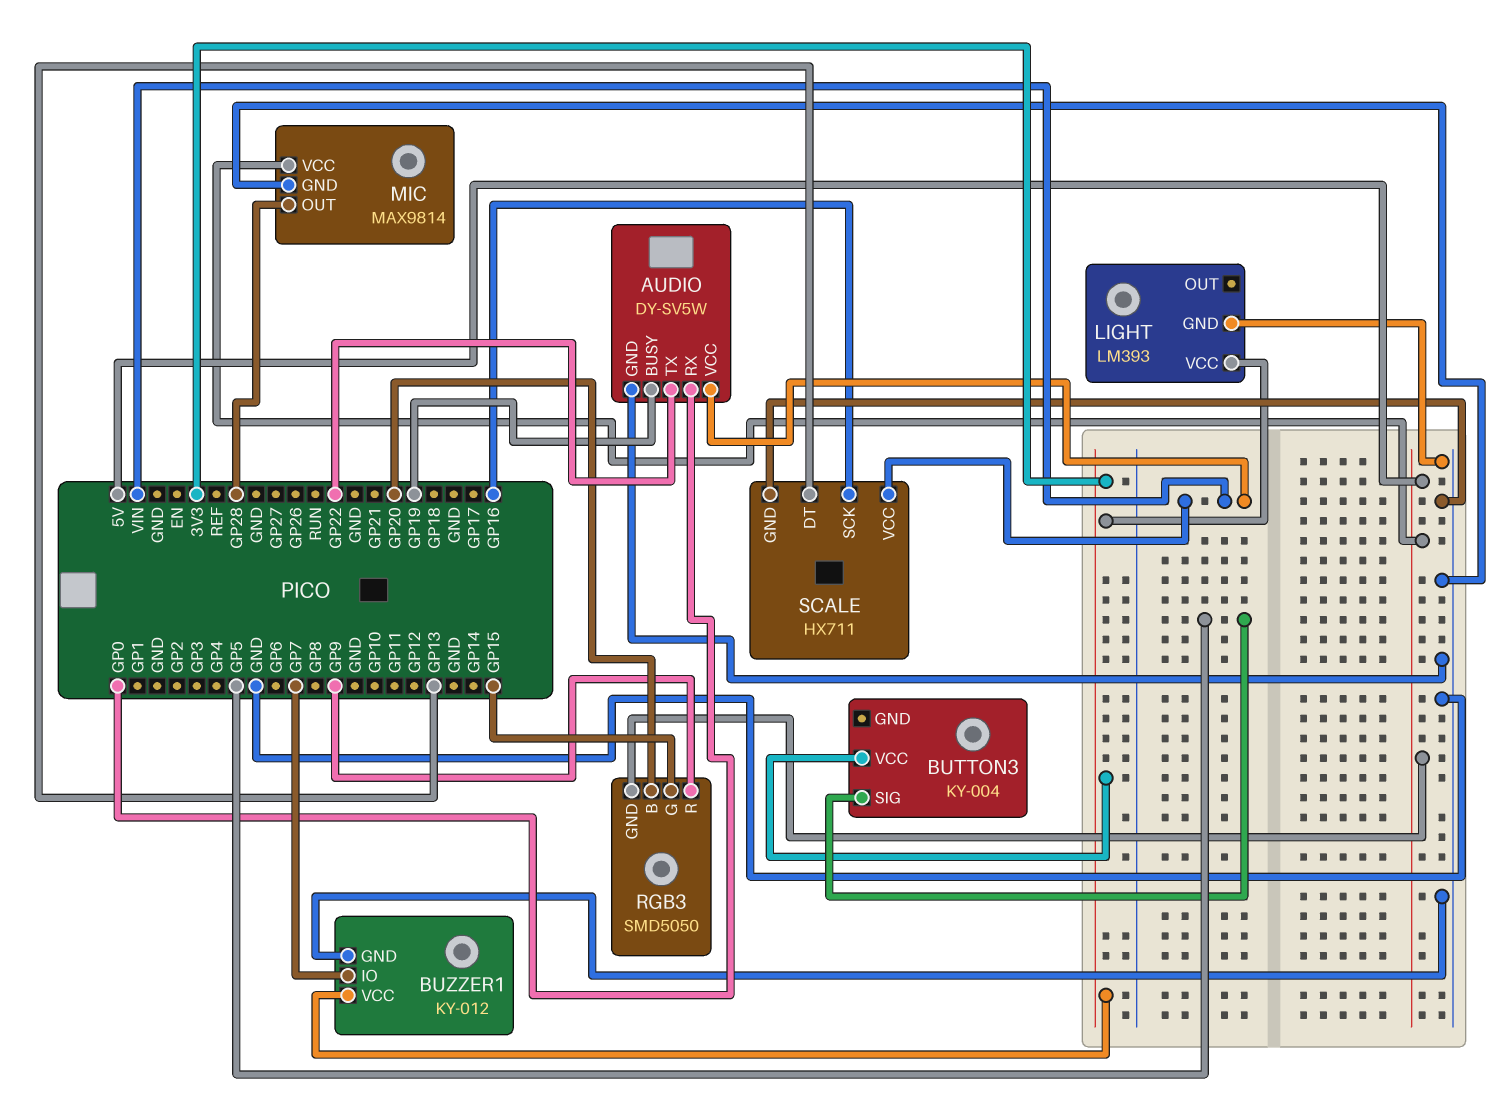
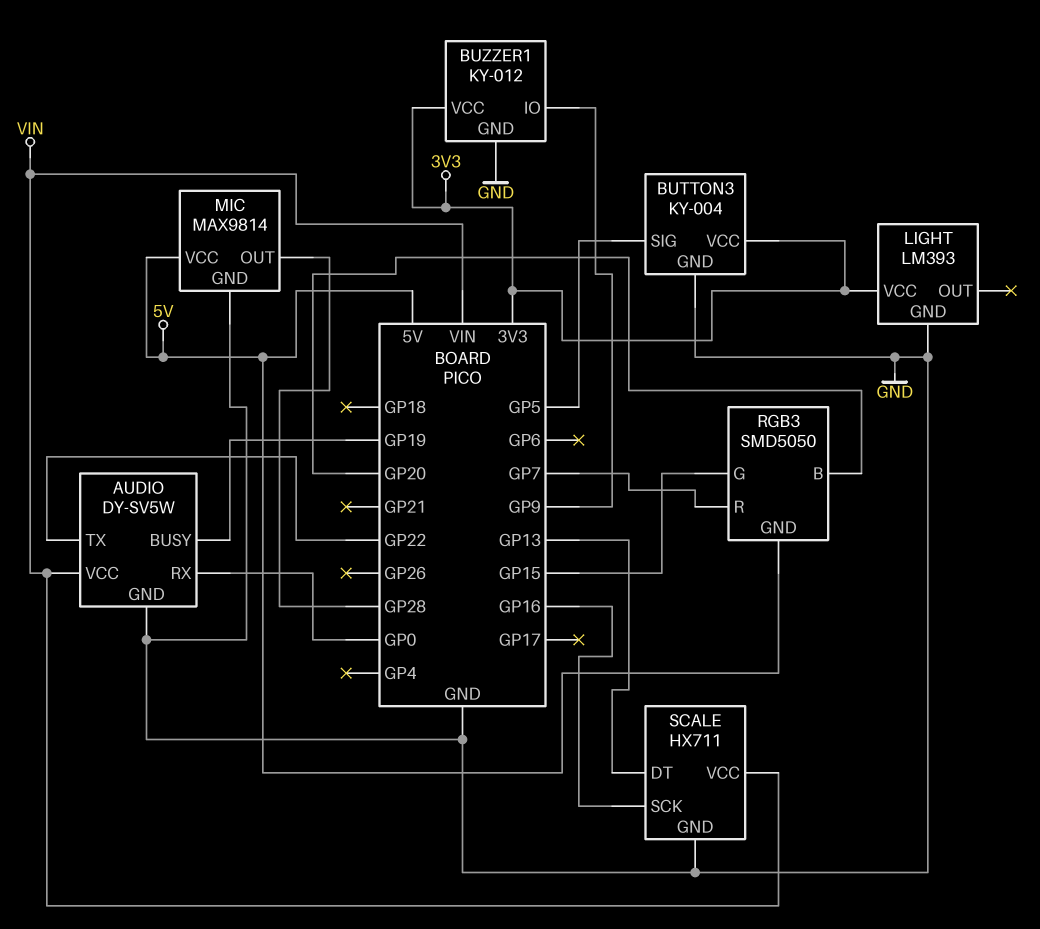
BUTTON3 pin GND: none -> GND
BUZZER1 pin IO: GP7 -> GP9
RGB3 pin R: GP9 -> GP7

